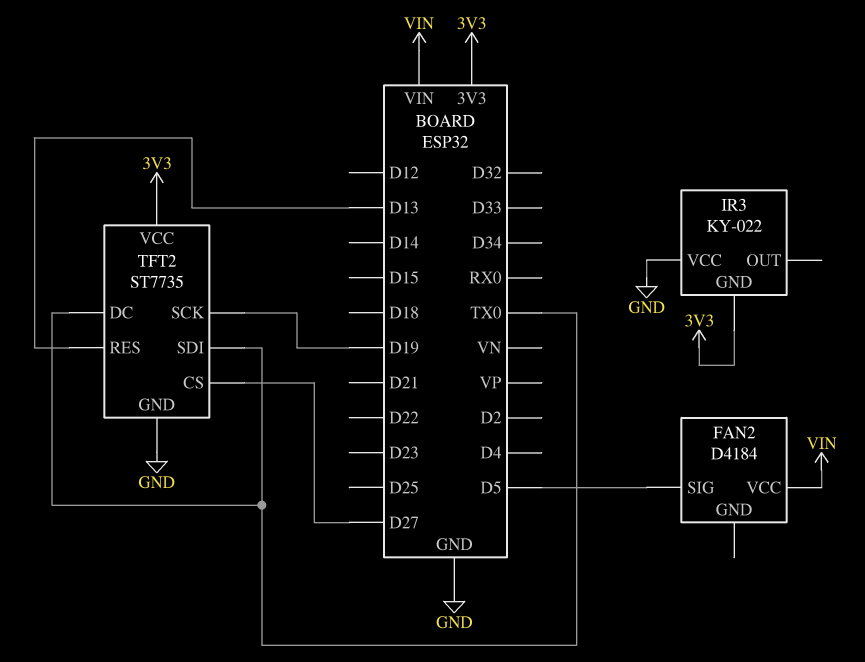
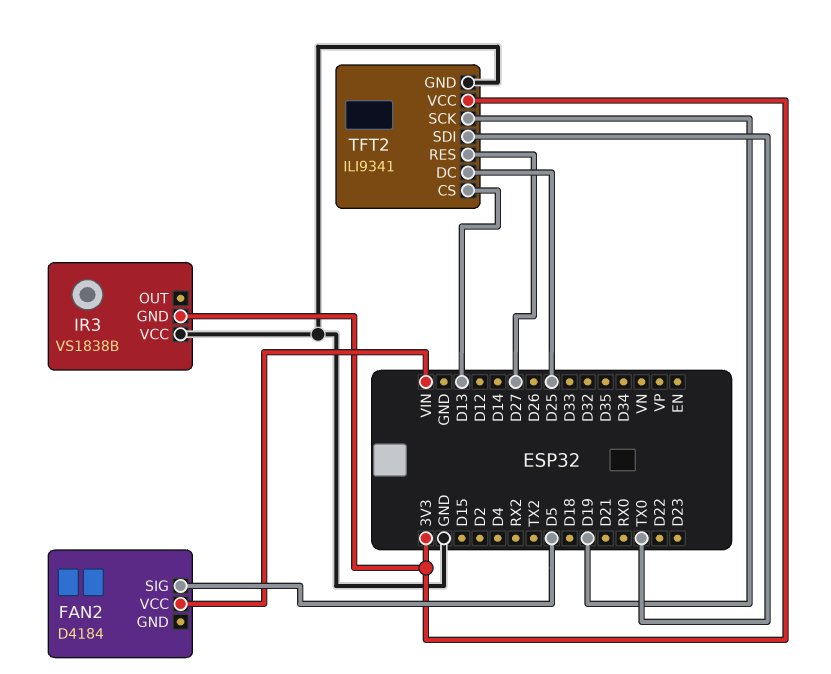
IR3: KY-022 -> VS1838B
TFT2: ST7735 -> ILI9341
TFT2 pin CS: D27 -> D13
TFT2 pin DC: TX0 -> D25
TFT2 pin RES: D13 -> D27

